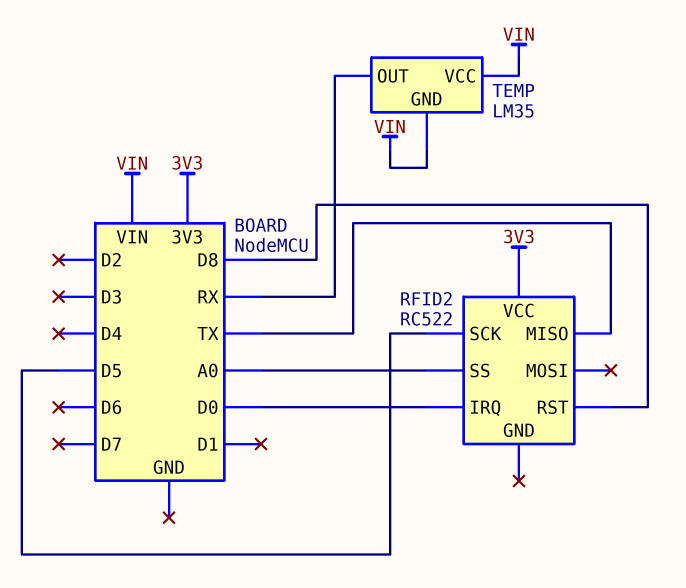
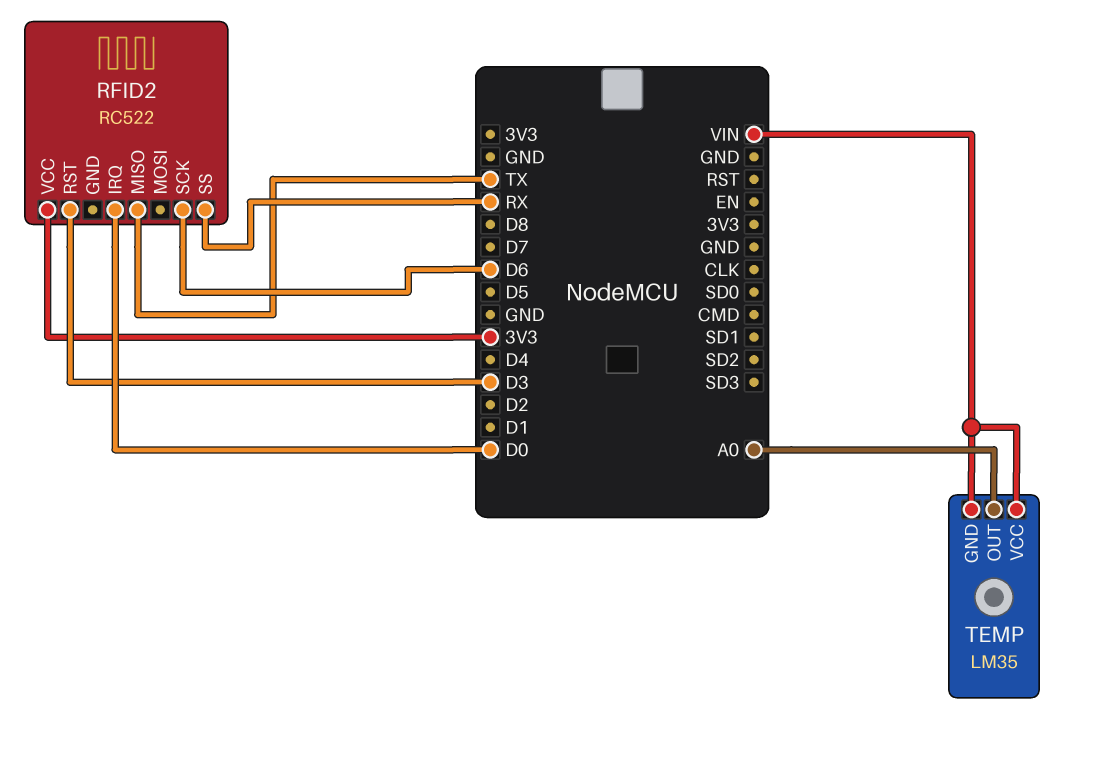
RFID2 pin RST: D8 -> D3
RFID2 pin SCK: D5 -> D6
RFID2 pin SS: A0 -> RX
TEMP pin OUT: RX -> A0

